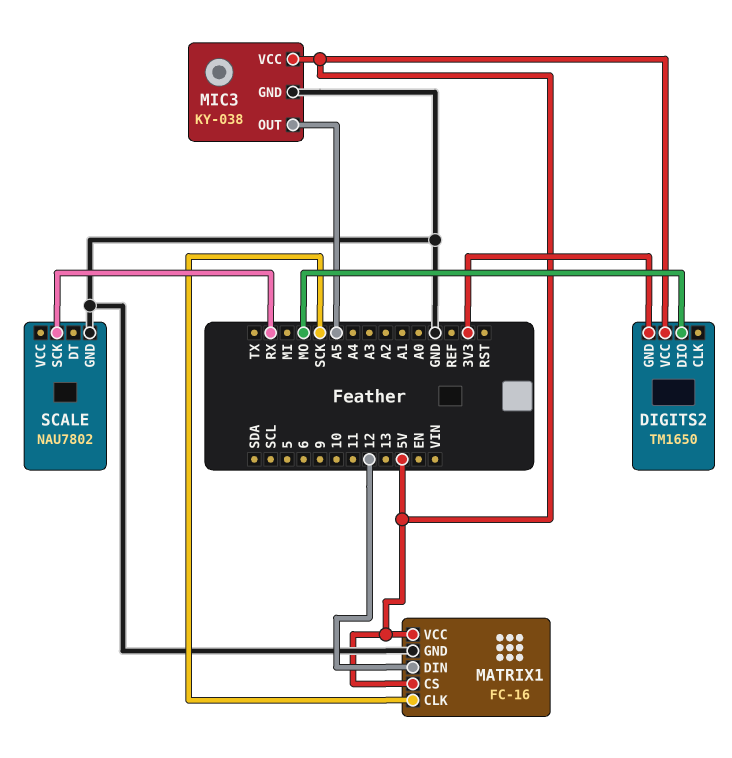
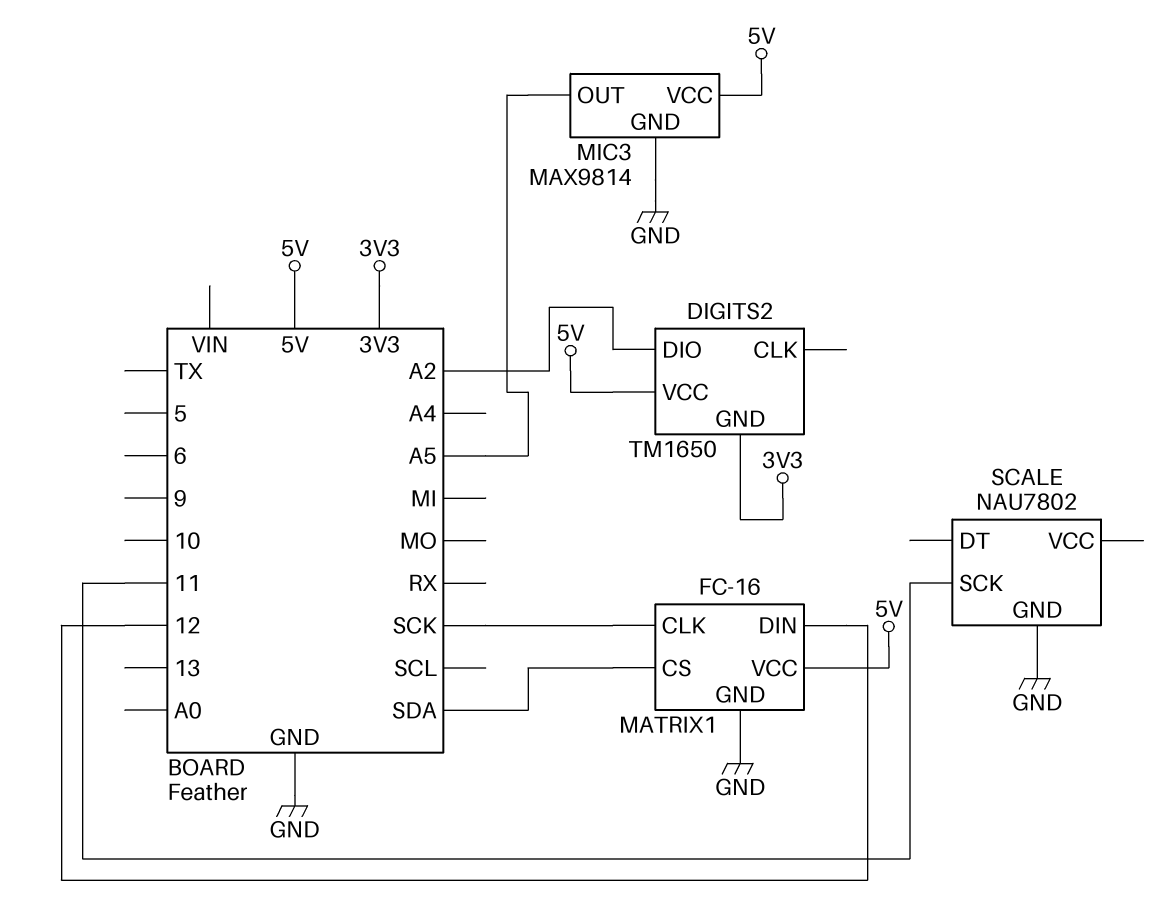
DIGITS2 pin DIO: MO -> A2
MATRIX1 pin CS: 5V -> SDA
MIC3: KY-038 -> MAX9814
SCALE pin SCK: RX -> 11

